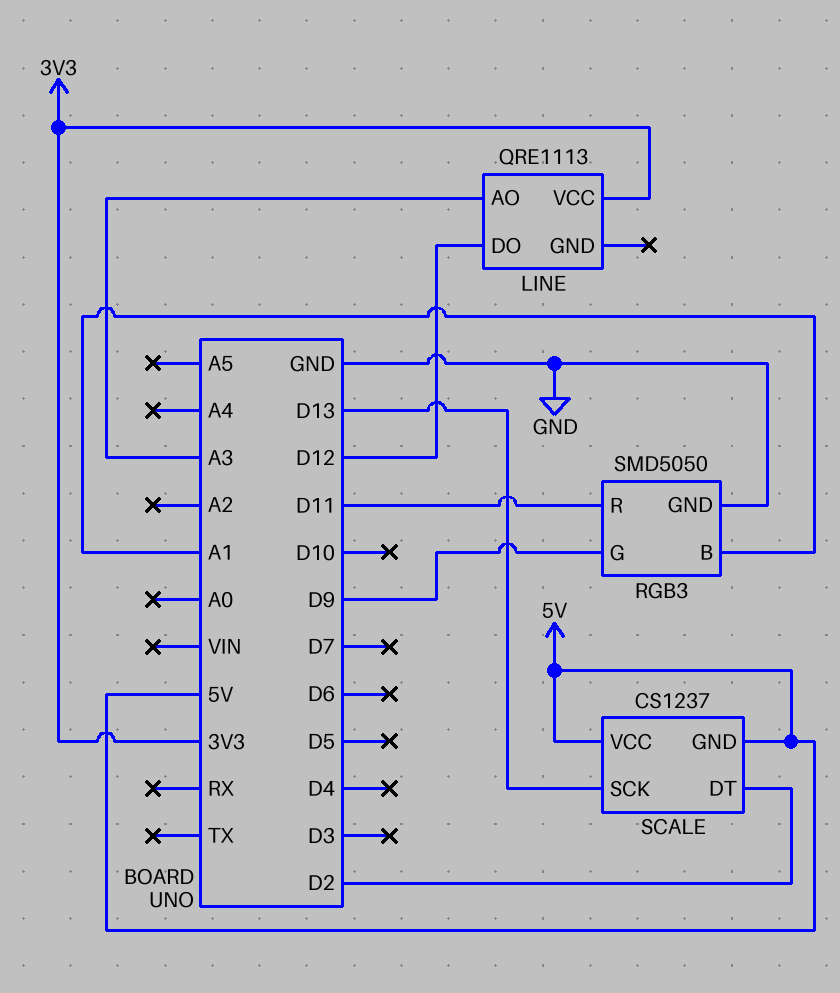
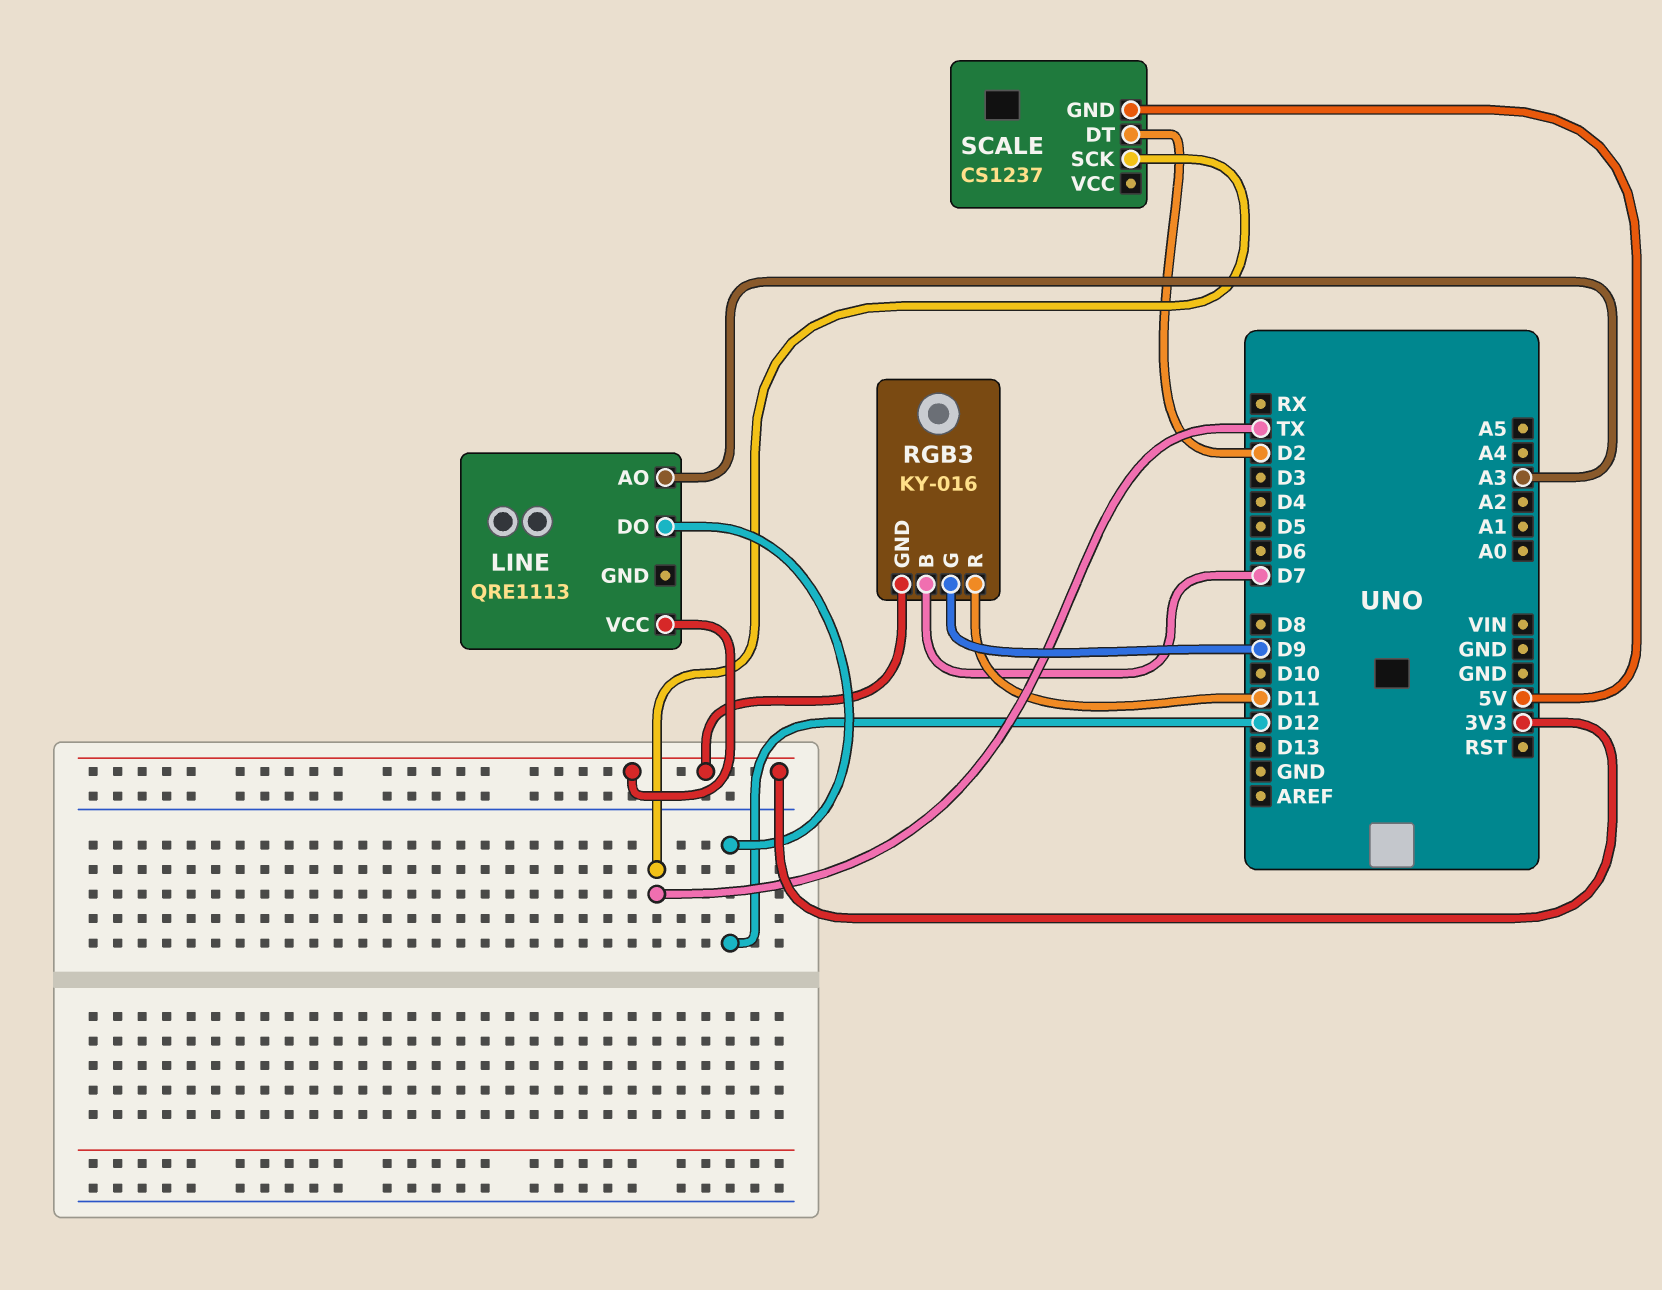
RGB3: SMD5050 -> KY-016
RGB3 pin B: A1 -> D7
RGB3 pin GND: GND -> 3V3
SCALE pin SCK: D13 -> TX
SCALE pin VCC: 5V -> none

